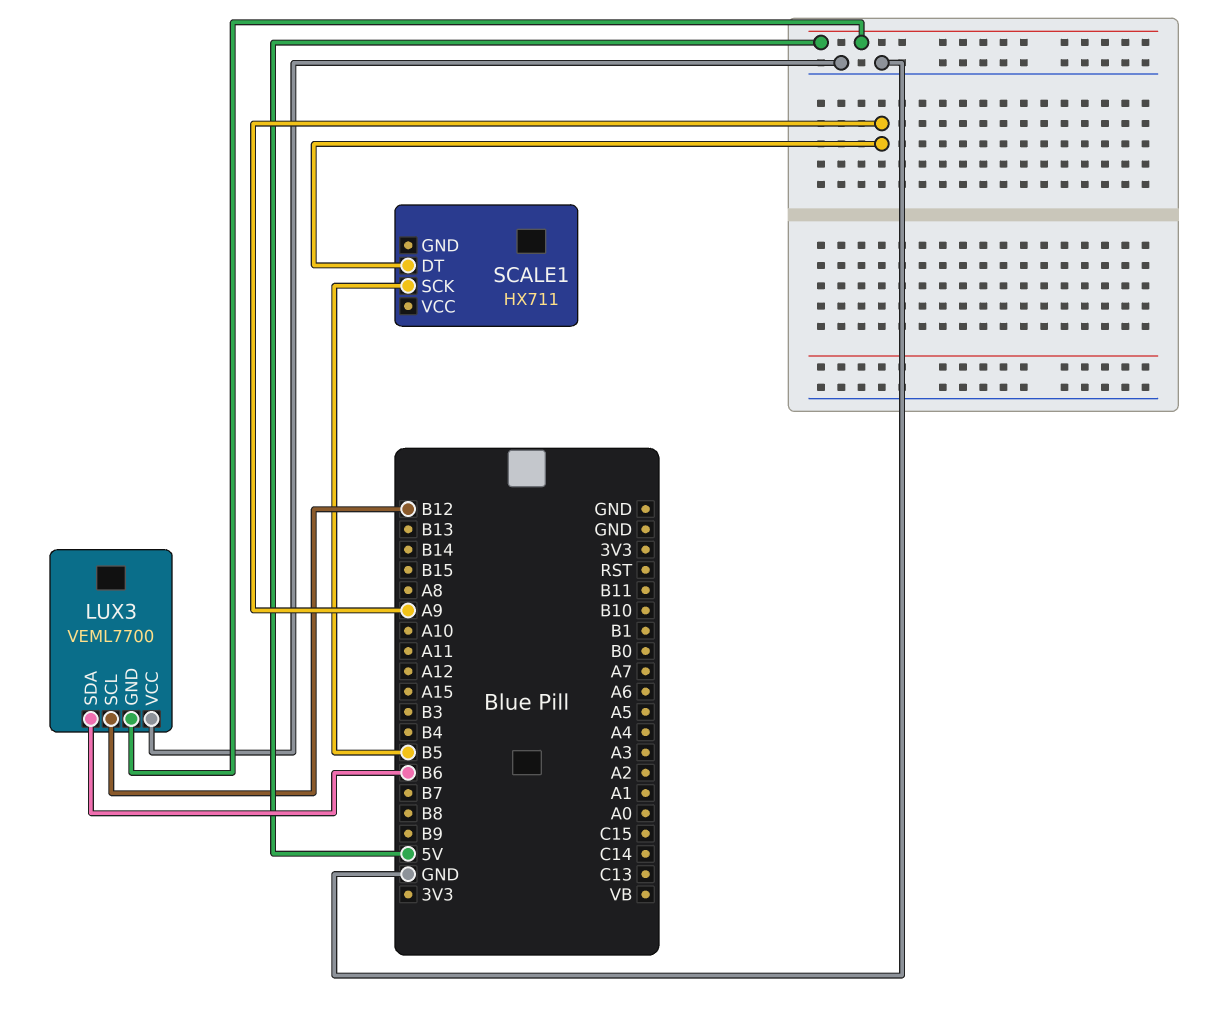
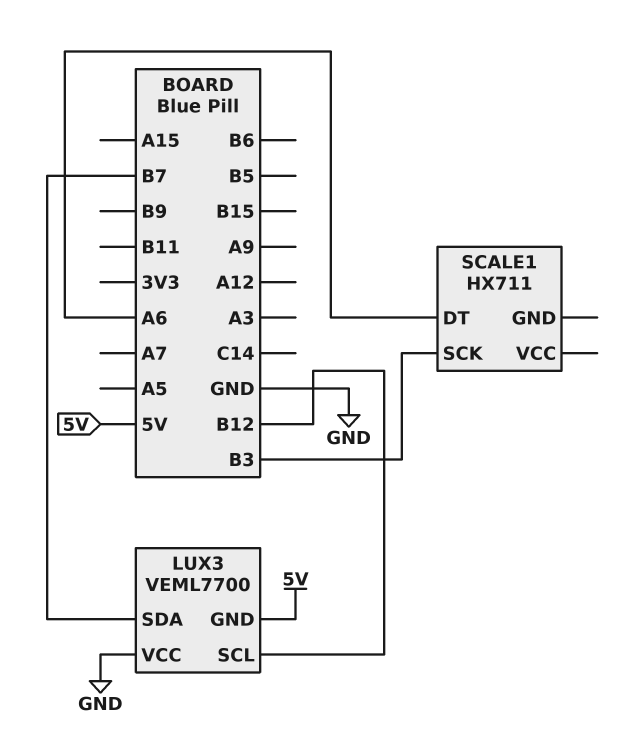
LUX3 pin SDA: B6 -> B7
SCALE1 pin DT: A9 -> A6
SCALE1 pin SCK: B5 -> B3

